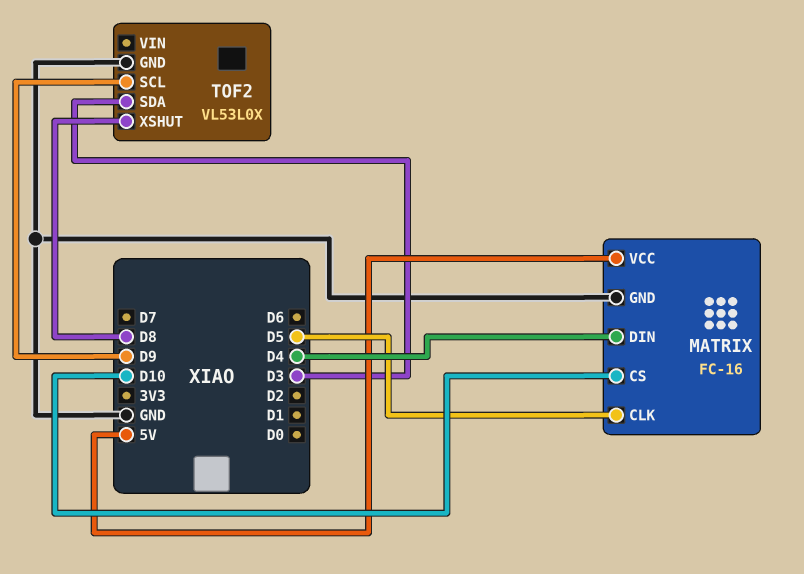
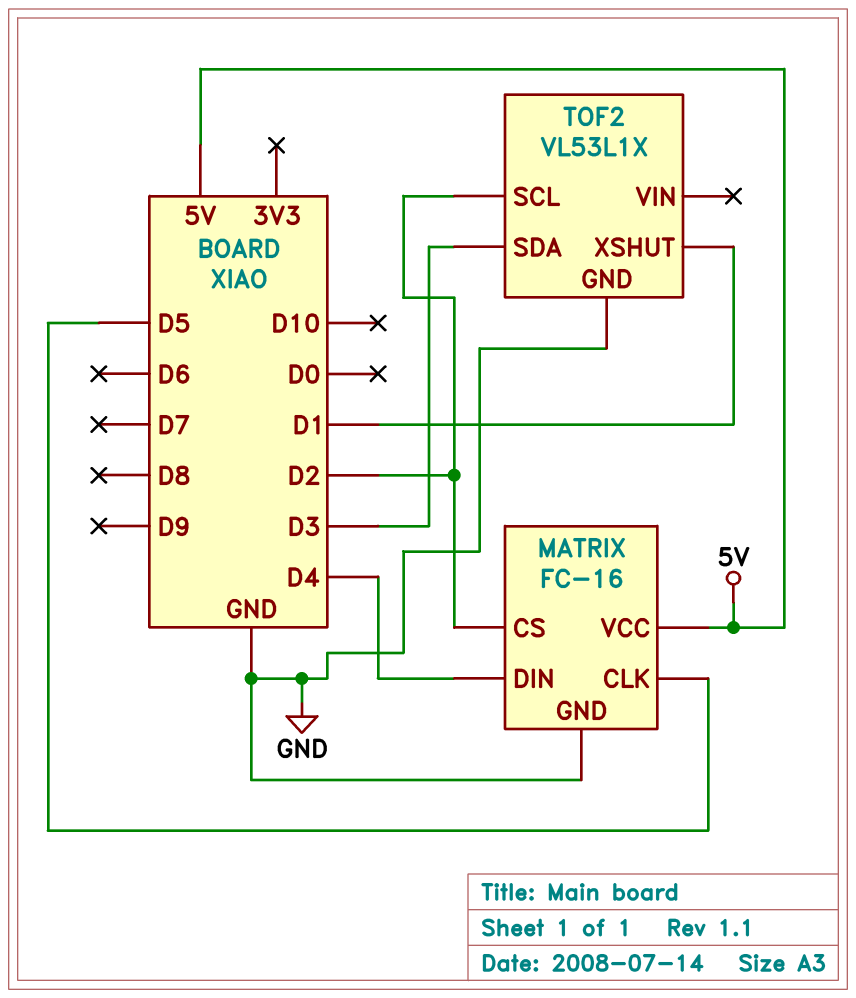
MATRIX pin CS: D10 -> D2
TOF2: VL53L0X -> VL53L1X
TOF2 pin SCL: D9 -> D2
TOF2 pin XSHUT: D8 -> D1

